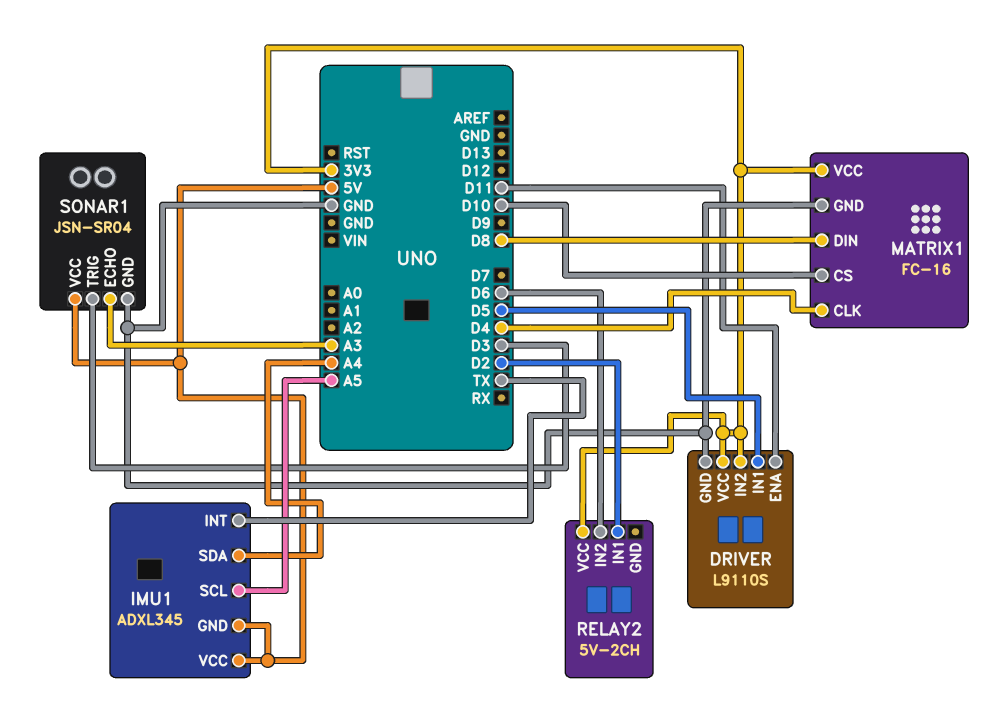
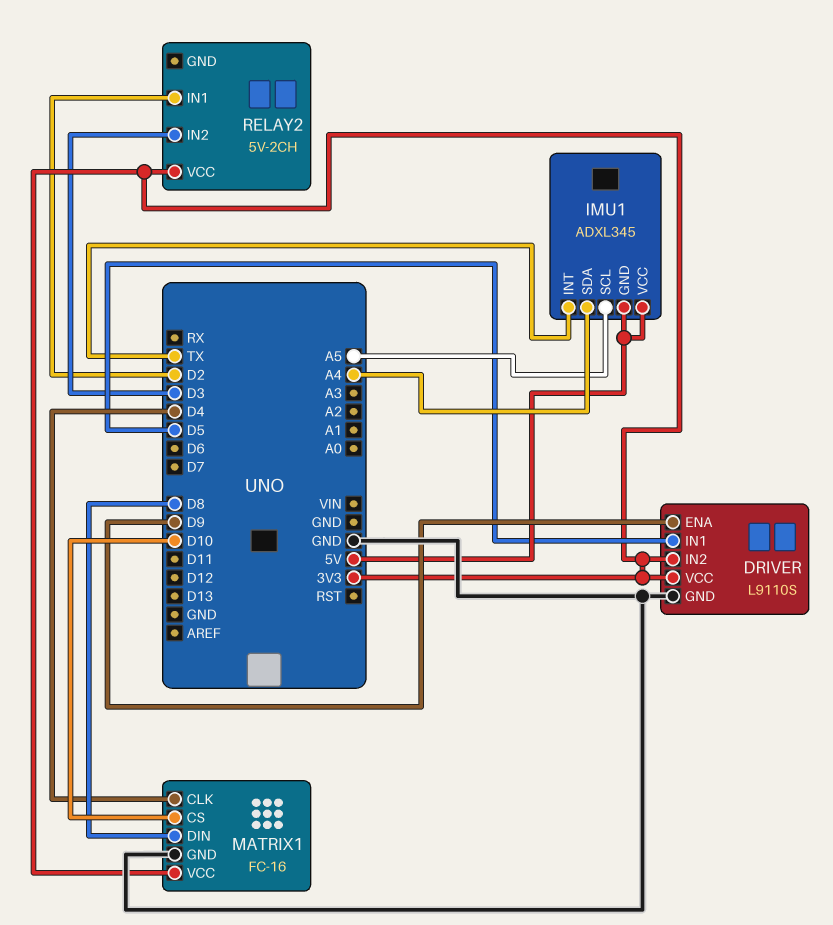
DRIVER pin ENA: D11 -> D9
RELAY2 pin IN2: D6 -> D3
SONAR1: JSN-SR04 -> none
SONAR1 pin ECHO: A3 -> none
SONAR1 pin GND: GND -> none
SONAR1 pin TRIG: D3 -> none
SONAR1 pin VCC: 5V -> none

